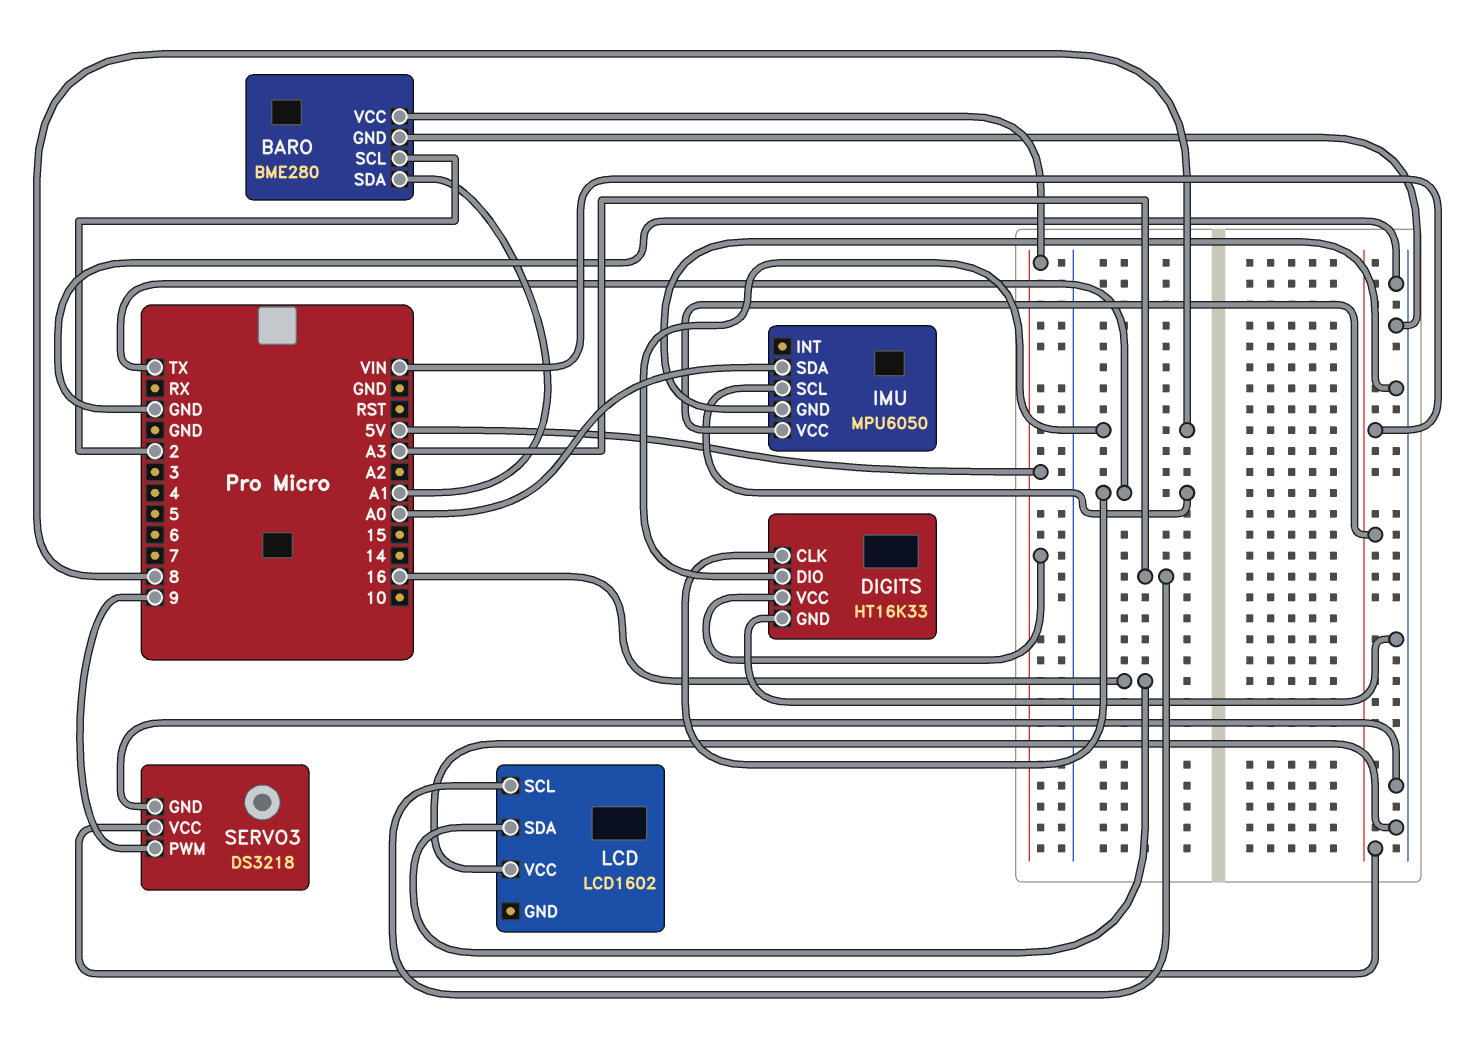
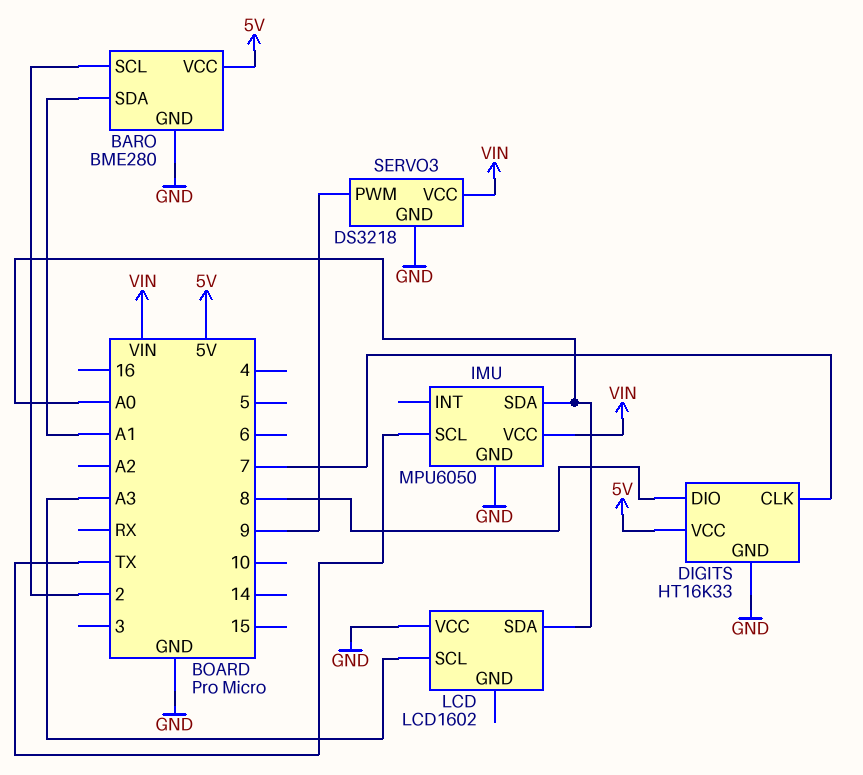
DIGITS pin CLK: TX -> 7
LCD pin SDA: 16 -> A0

